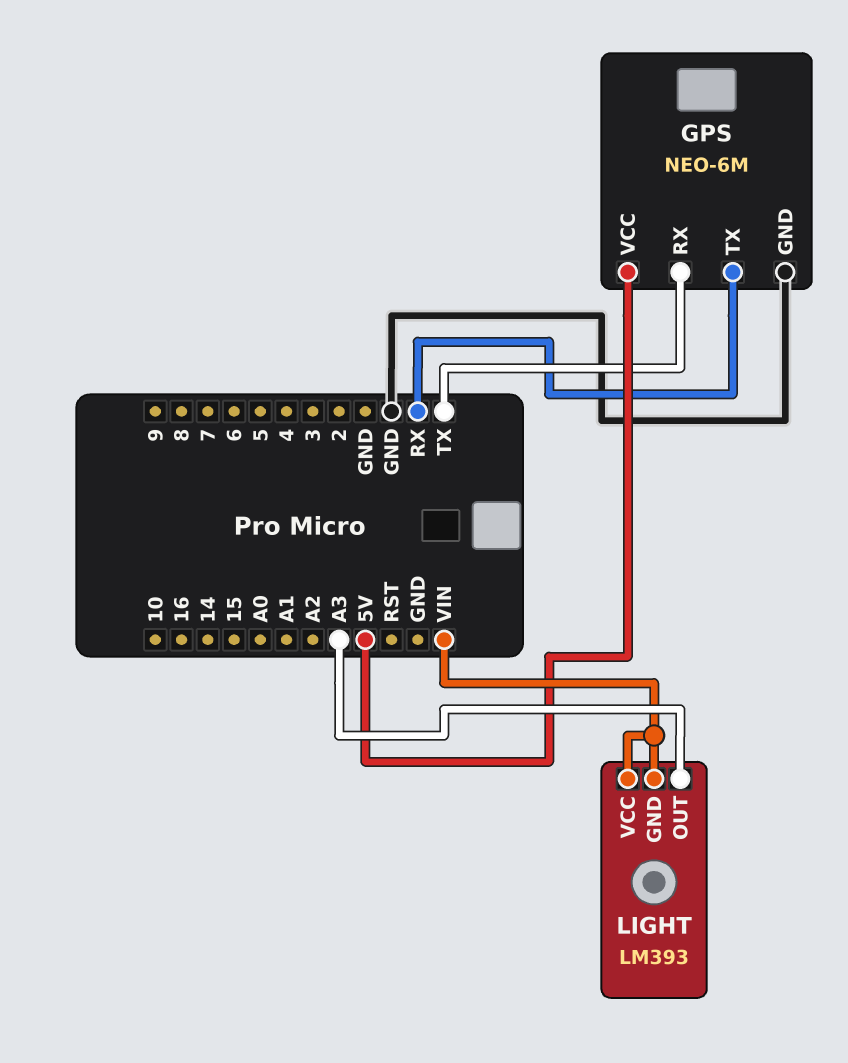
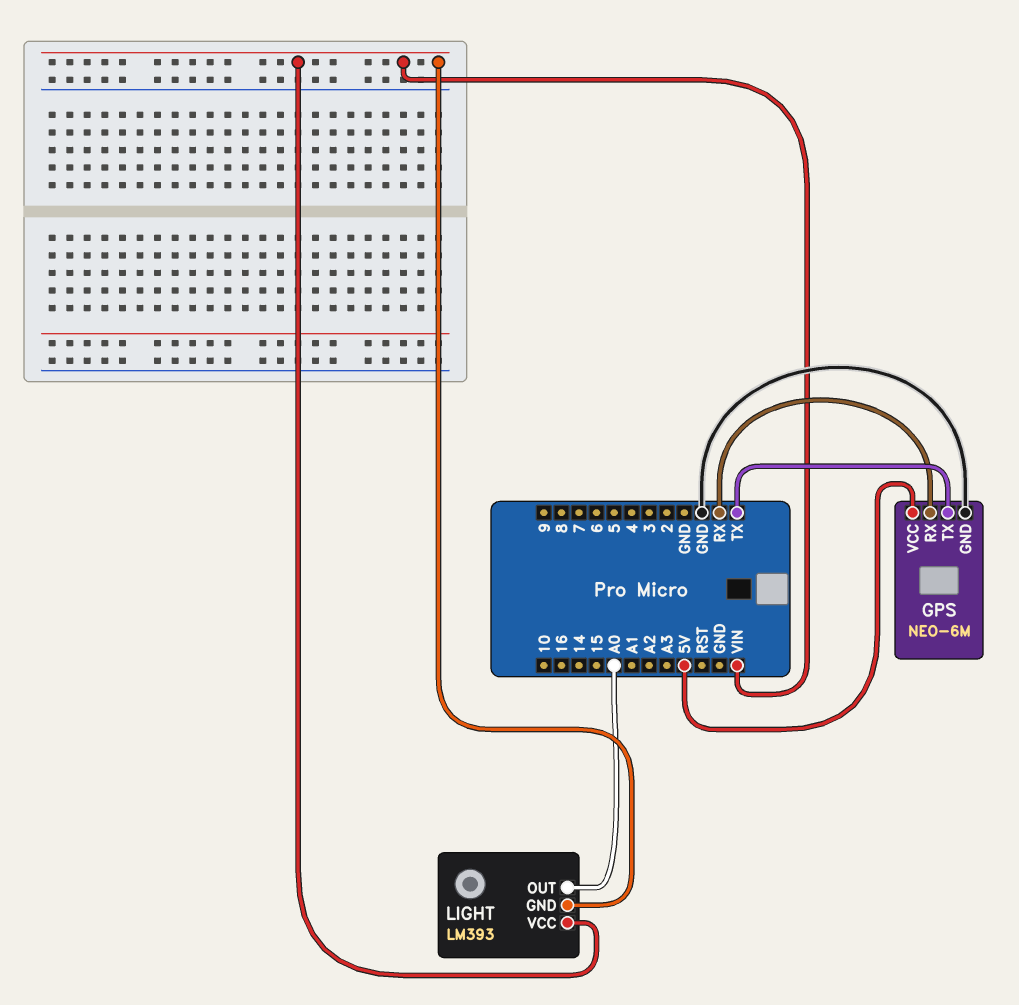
GPS pin RX: TX -> RX
GPS pin TX: RX -> TX
LIGHT pin OUT: A3 -> A0

